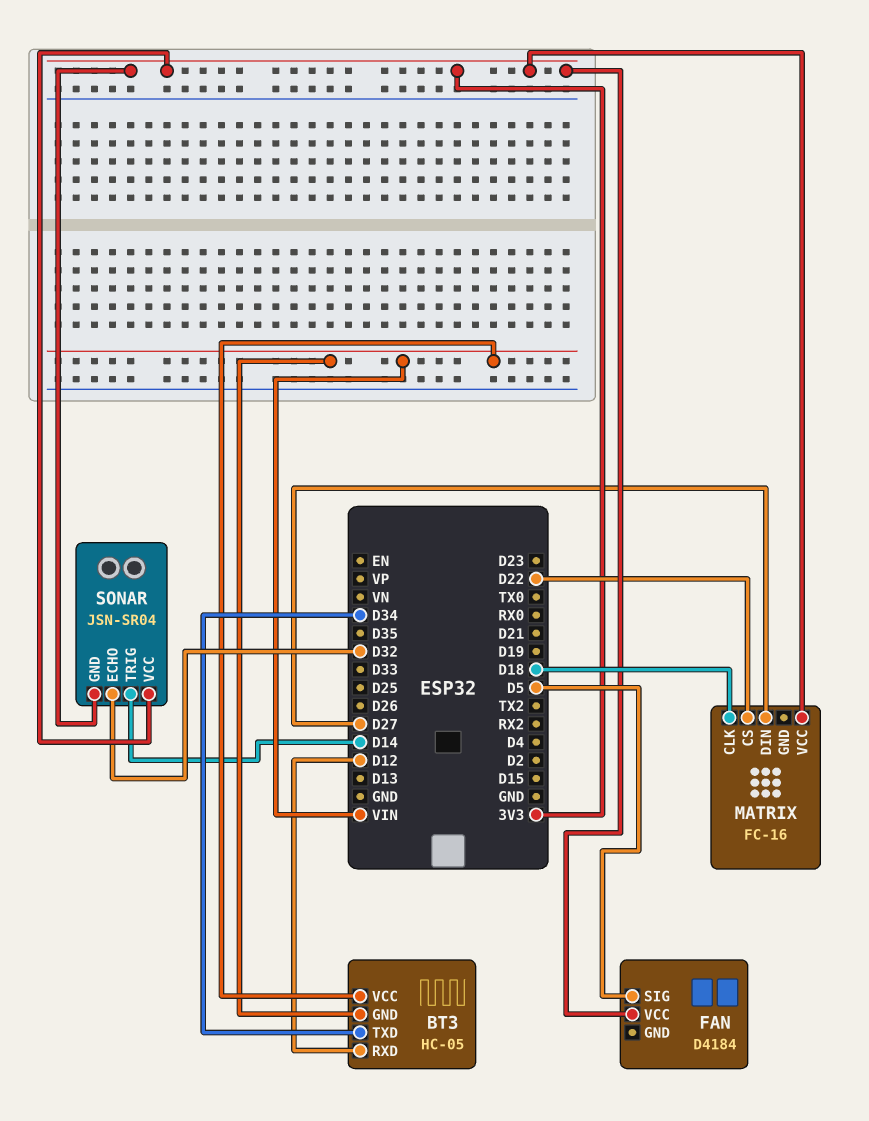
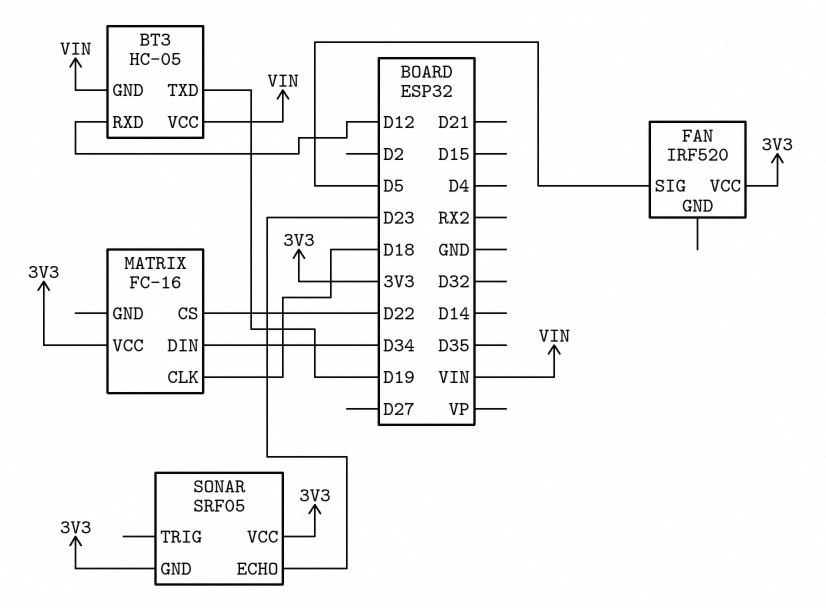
BT3 pin TXD: D34 -> D19
FAN: D4184 -> IRF520
MATRIX pin DIN: D27 -> D34
SONAR: JSN-SR04 -> SRF05
SONAR pin ECHO: D32 -> D23
SONAR pin TRIG: D14 -> none

